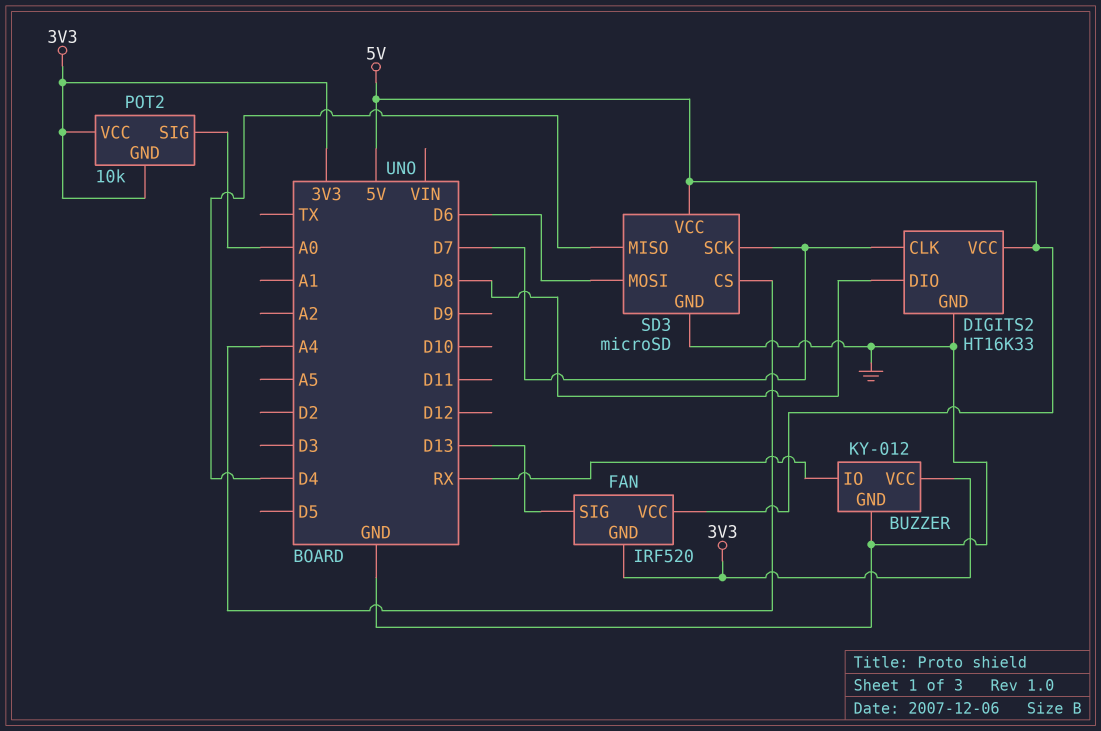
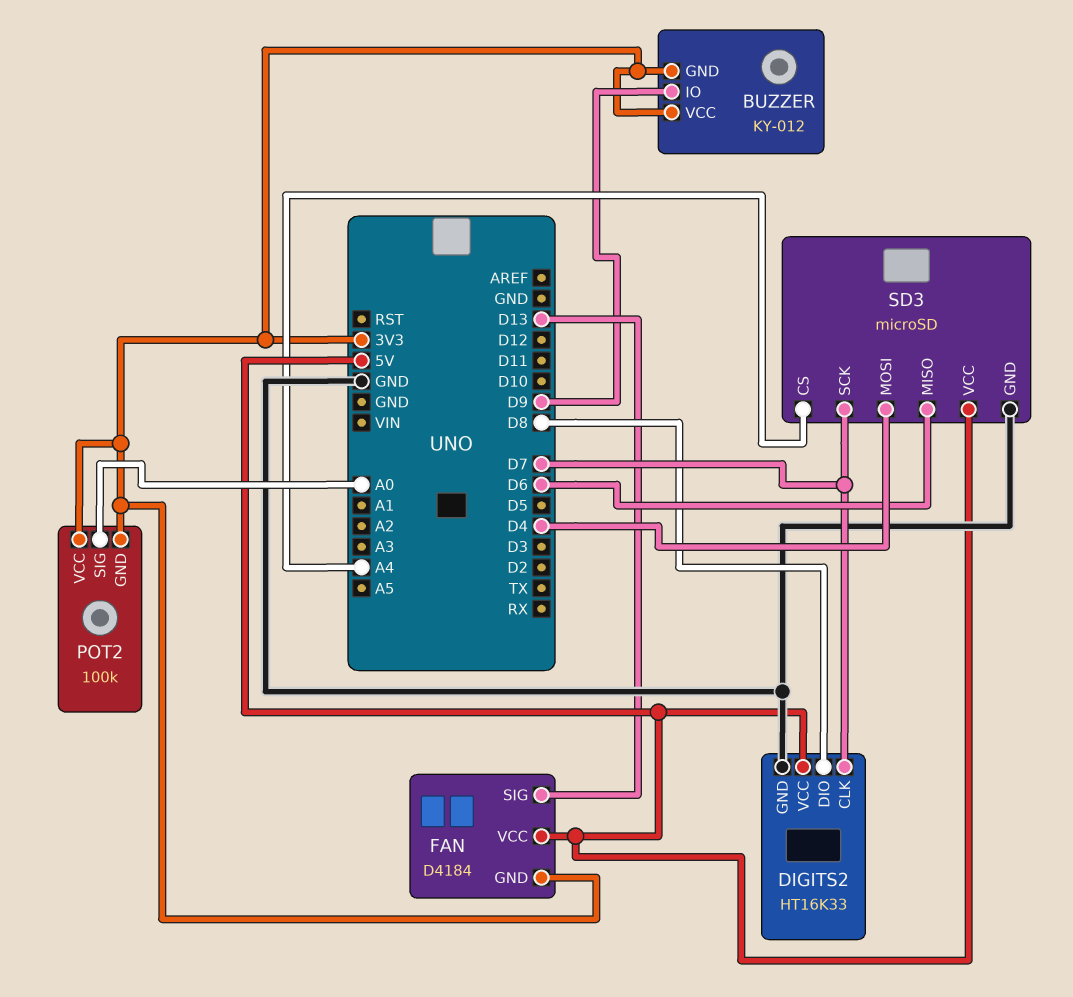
BUZZER pin GND: GND -> 3V3
BUZZER pin IO: RX -> D9
FAN: IRF520 -> D4184
POT2: 10k -> 100k
SD3 pin MISO: D4 -> D6
SD3 pin MOSI: D6 -> D4

